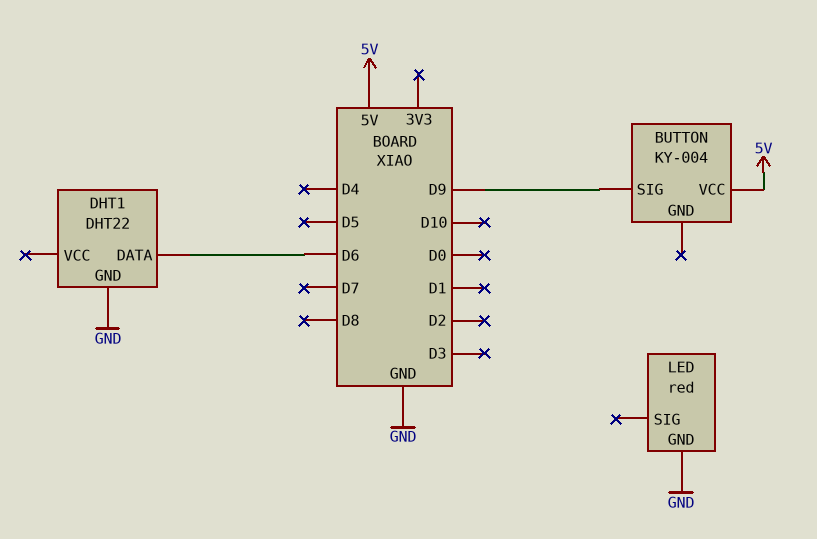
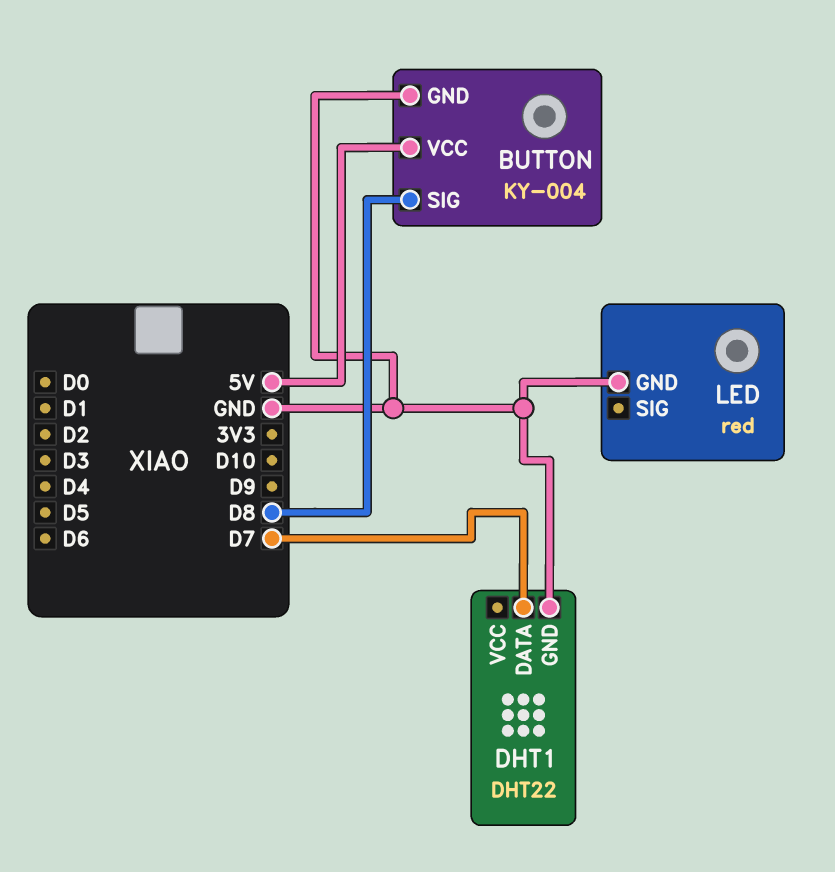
BUTTON pin GND: none -> GND
BUTTON pin SIG: D9 -> D8
DHT1 pin DATA: D6 -> D7

